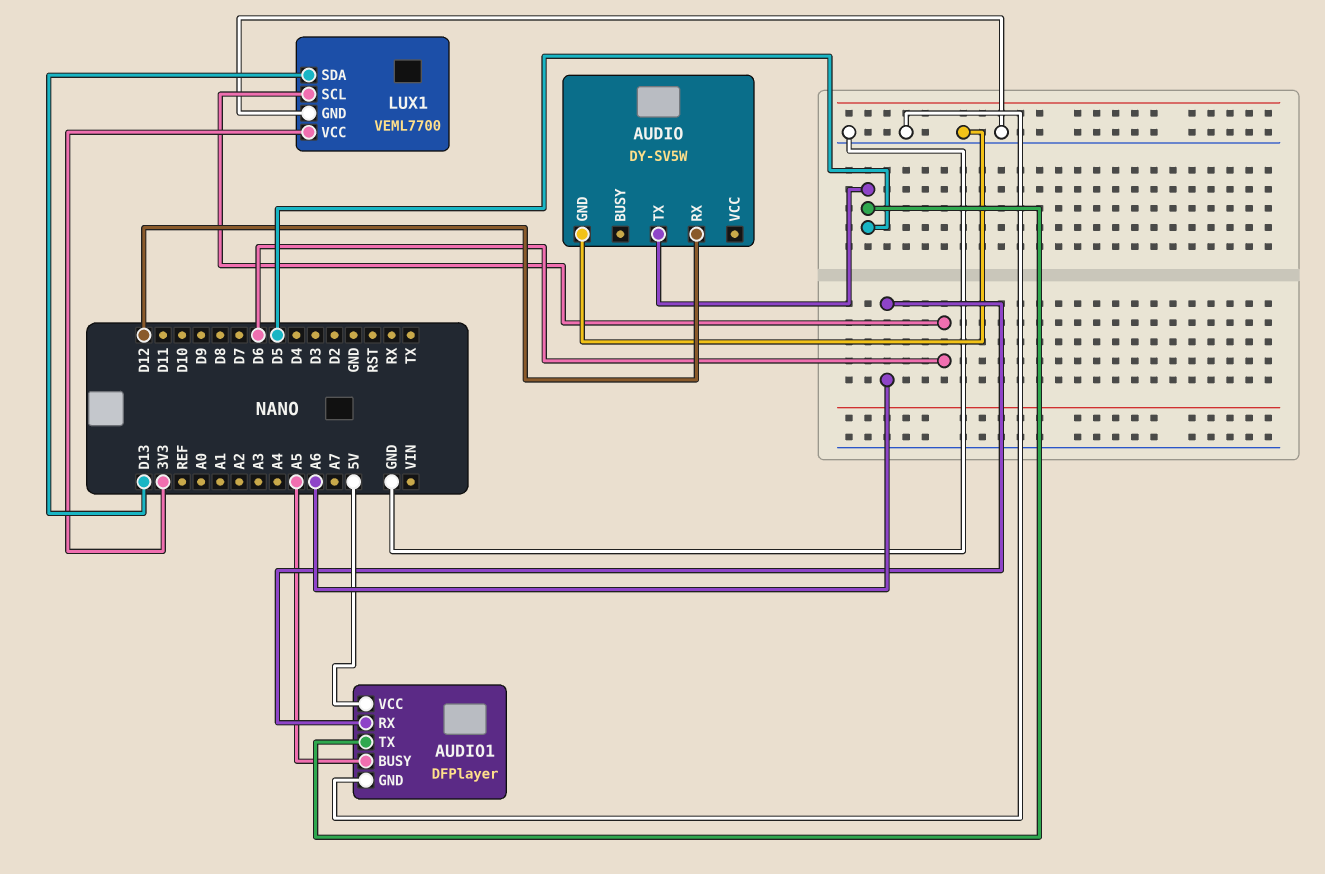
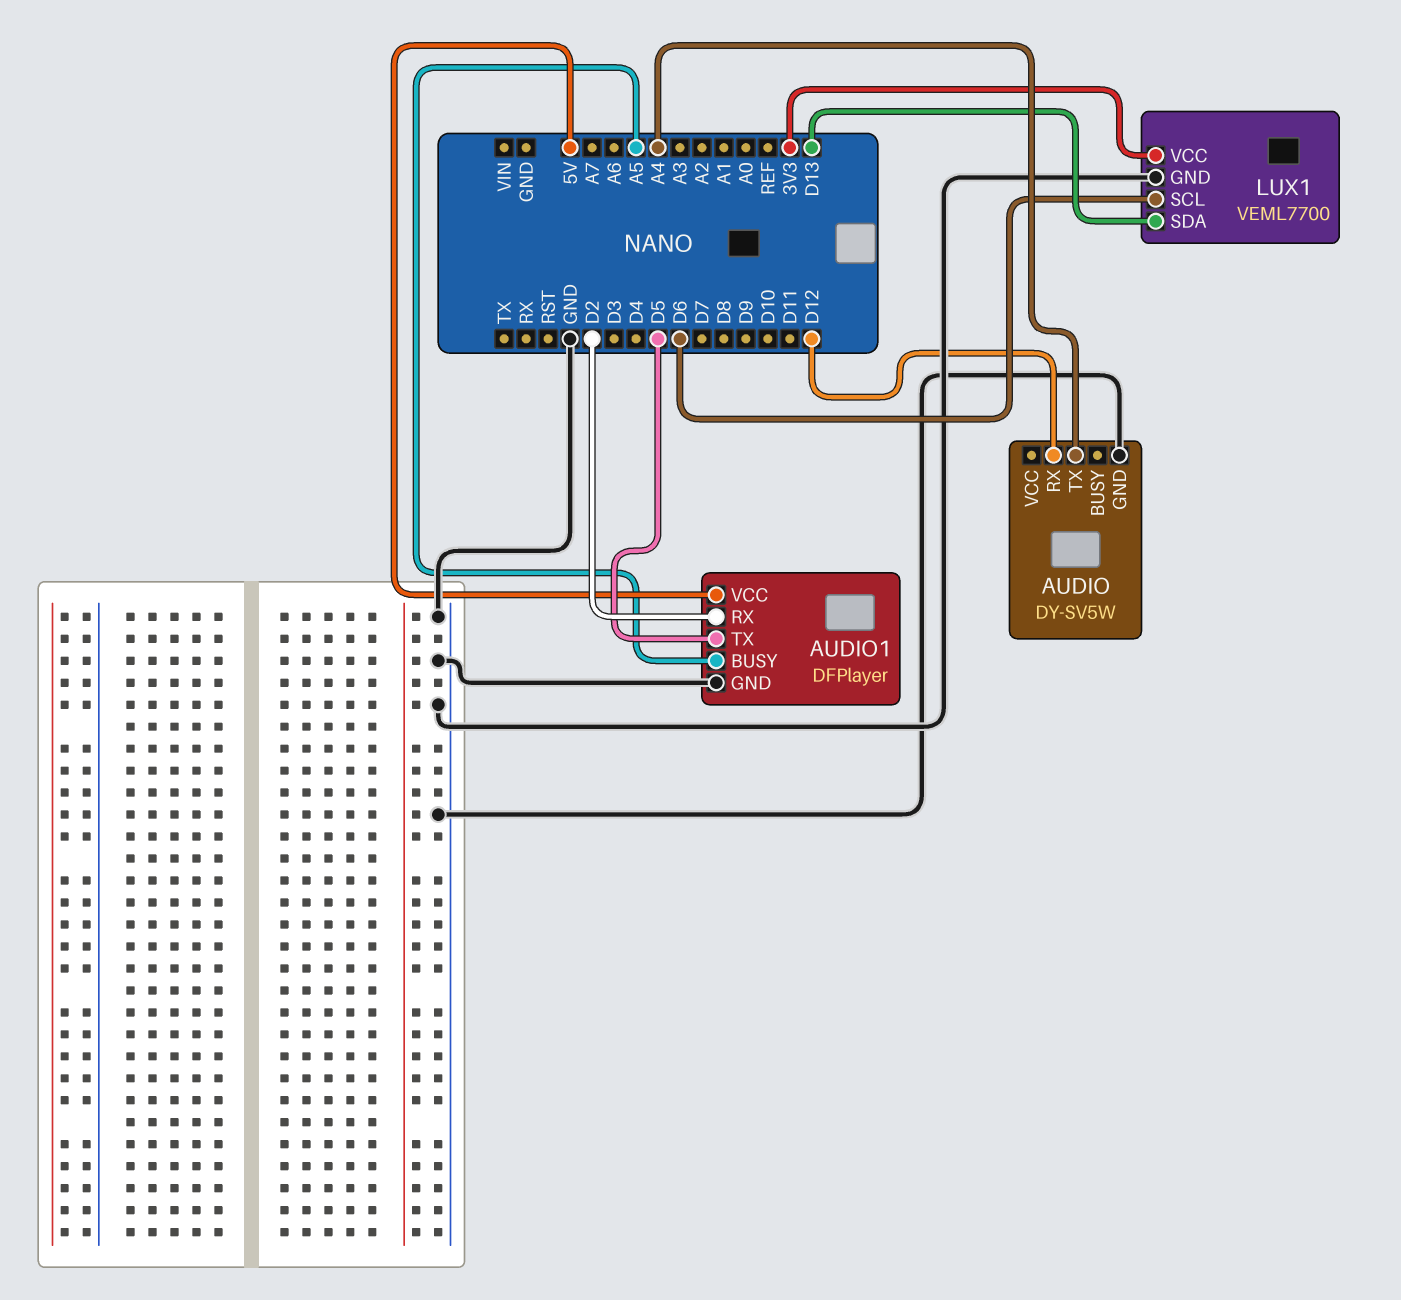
AUDIO pin TX: D5 -> A4
AUDIO1 pin RX: A6 -> D2

